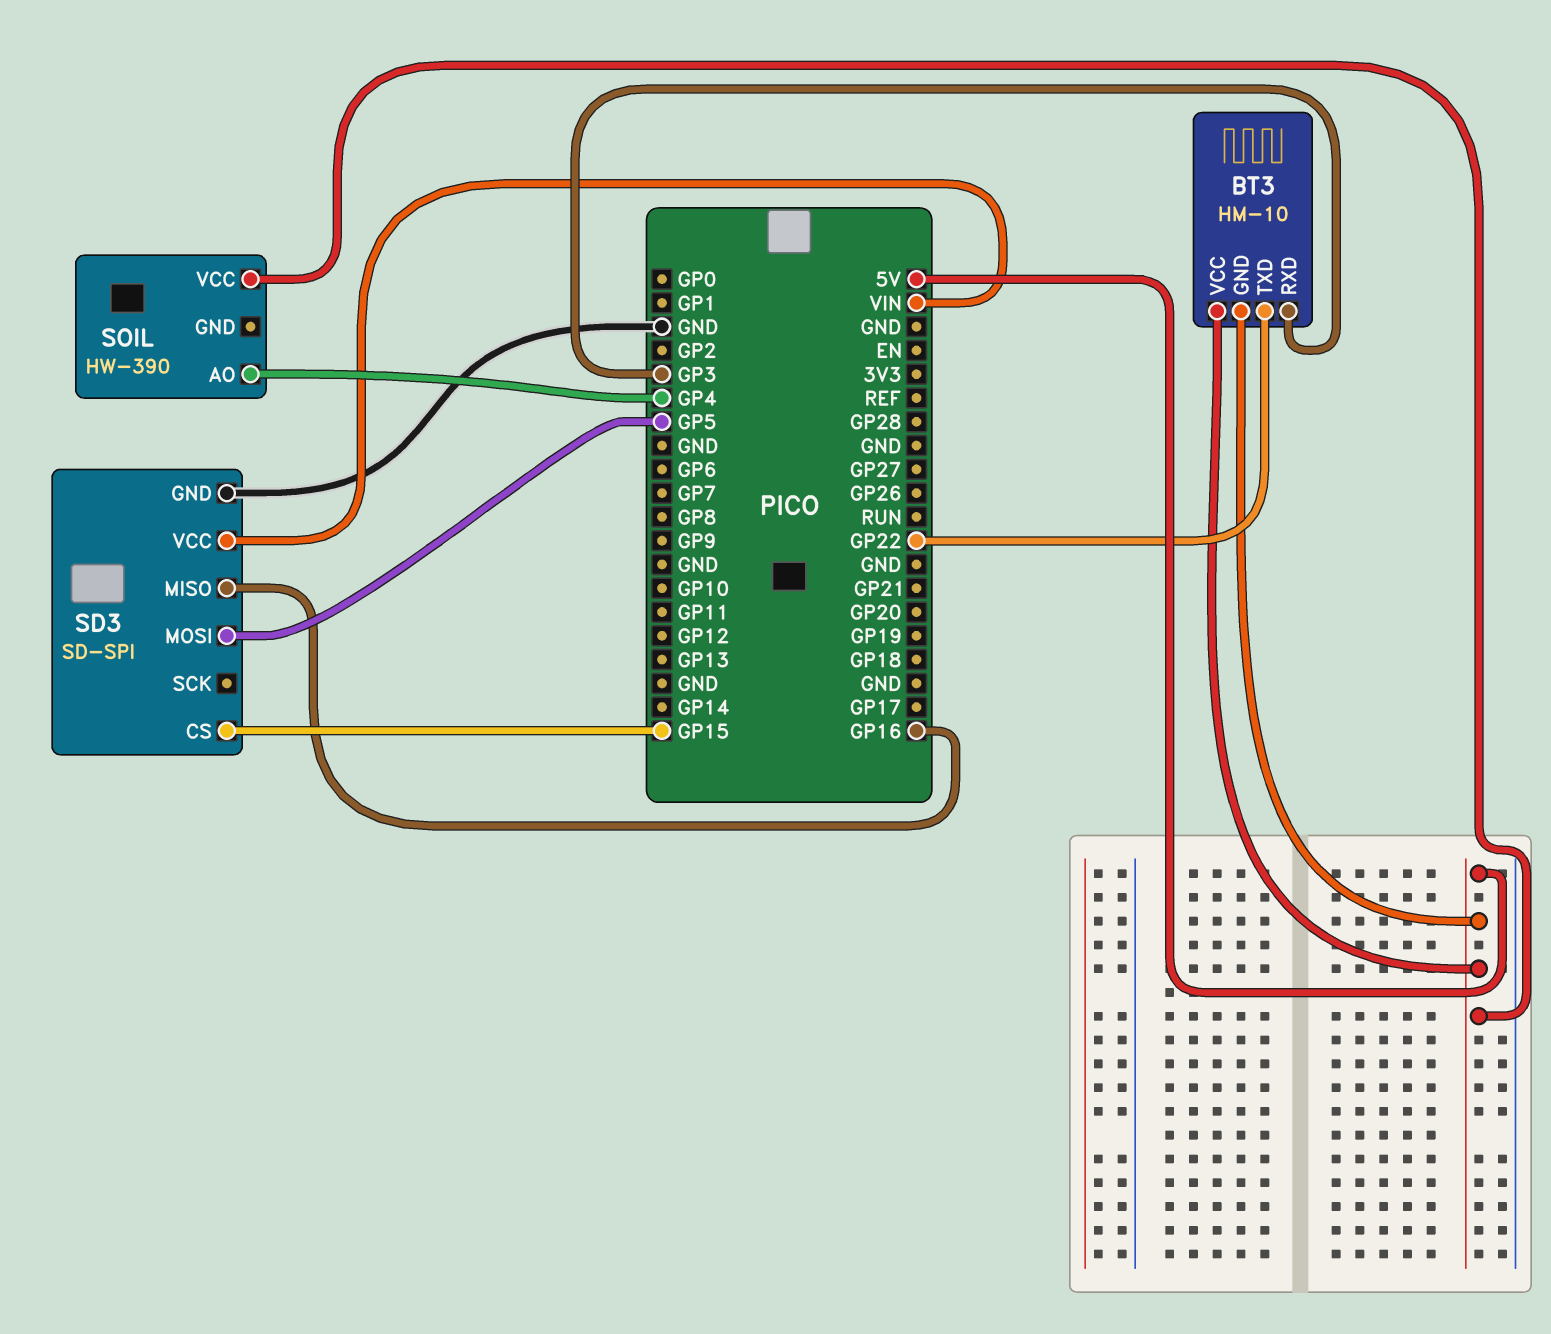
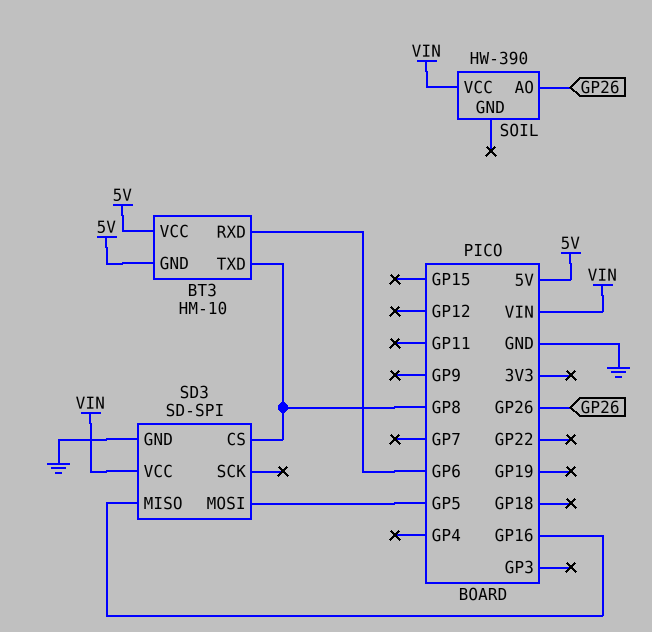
BT3 pin RXD: GP3 -> GP6
BT3 pin TXD: GP22 -> GP8
SD3 pin CS: GP15 -> GP8
SOIL pin AO: GP4 -> GP26
SOIL pin VCC: 5V -> VIN

